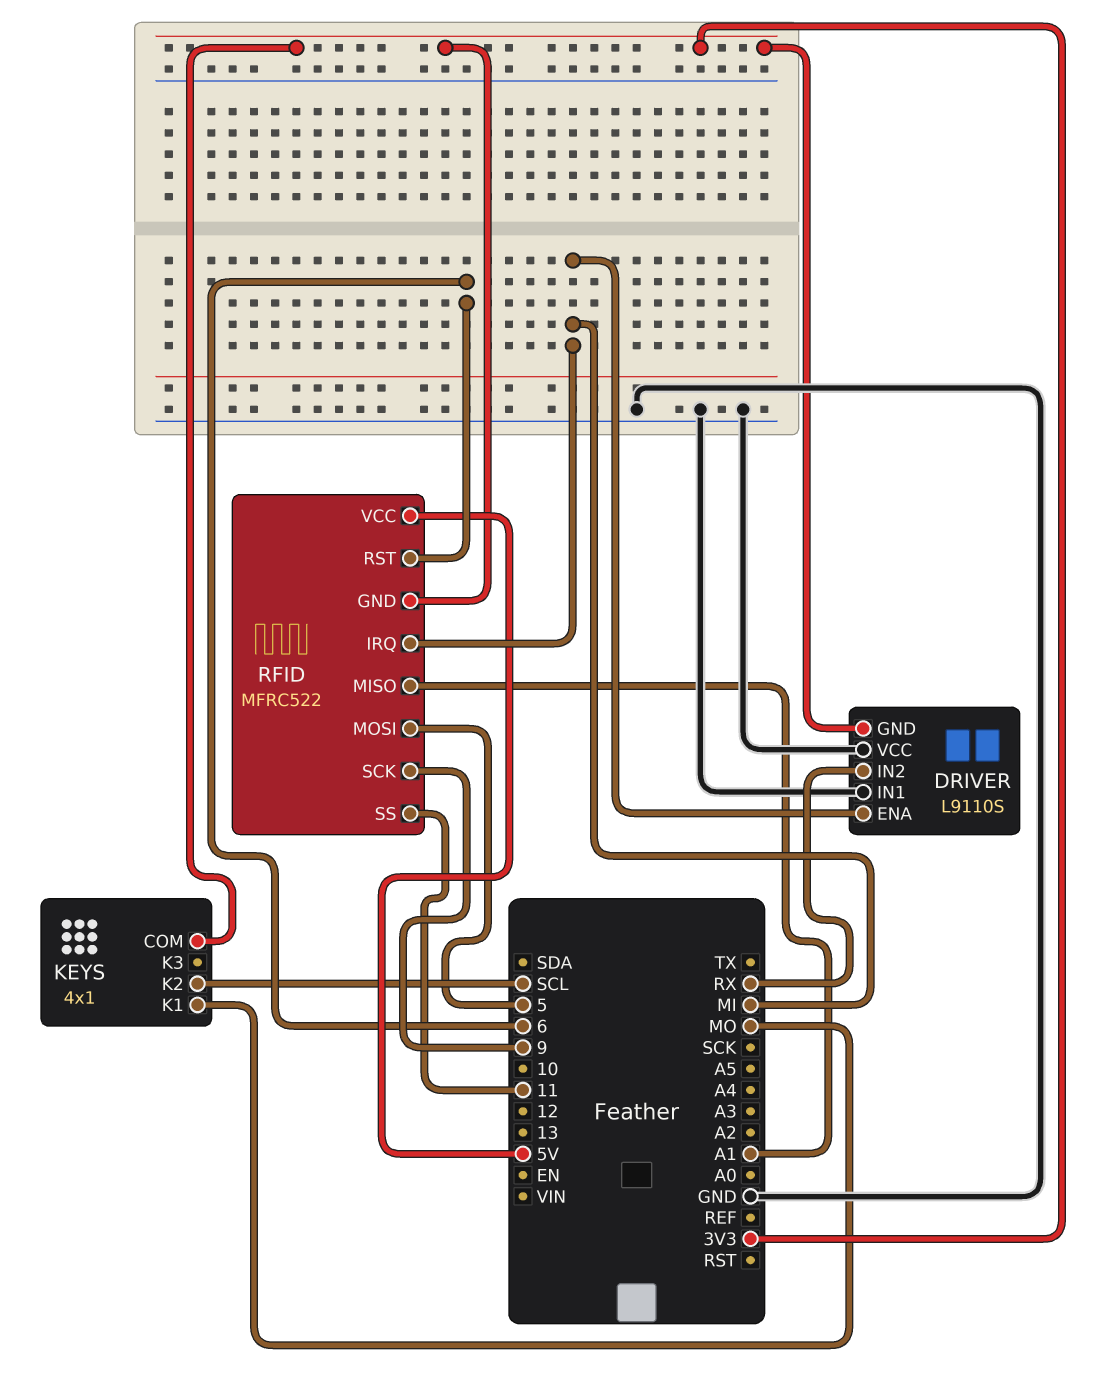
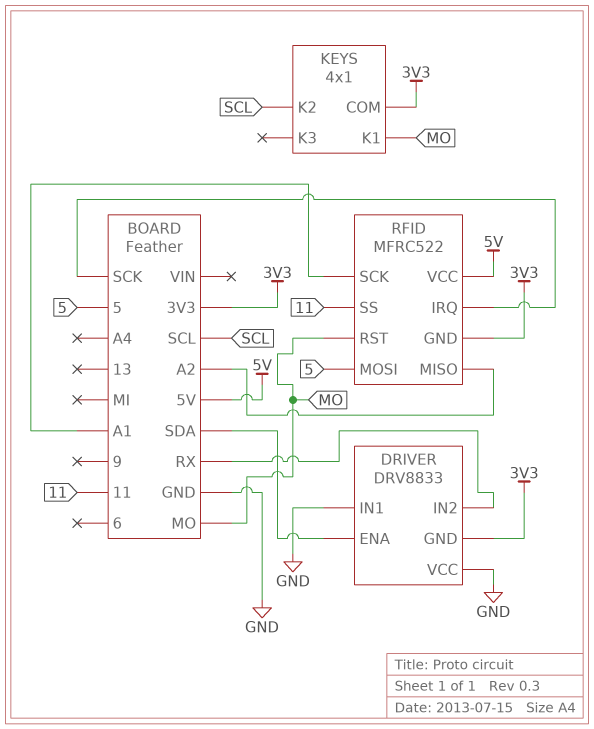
DRIVER: L9110S -> DRV8833
DRIVER pin ENA: MI -> SDA
RFID pin IRQ: MI -> SCK
RFID pin MISO: A1 -> A2
RFID pin RST: 6 -> MO
RFID pin SCK: 9 -> A1

